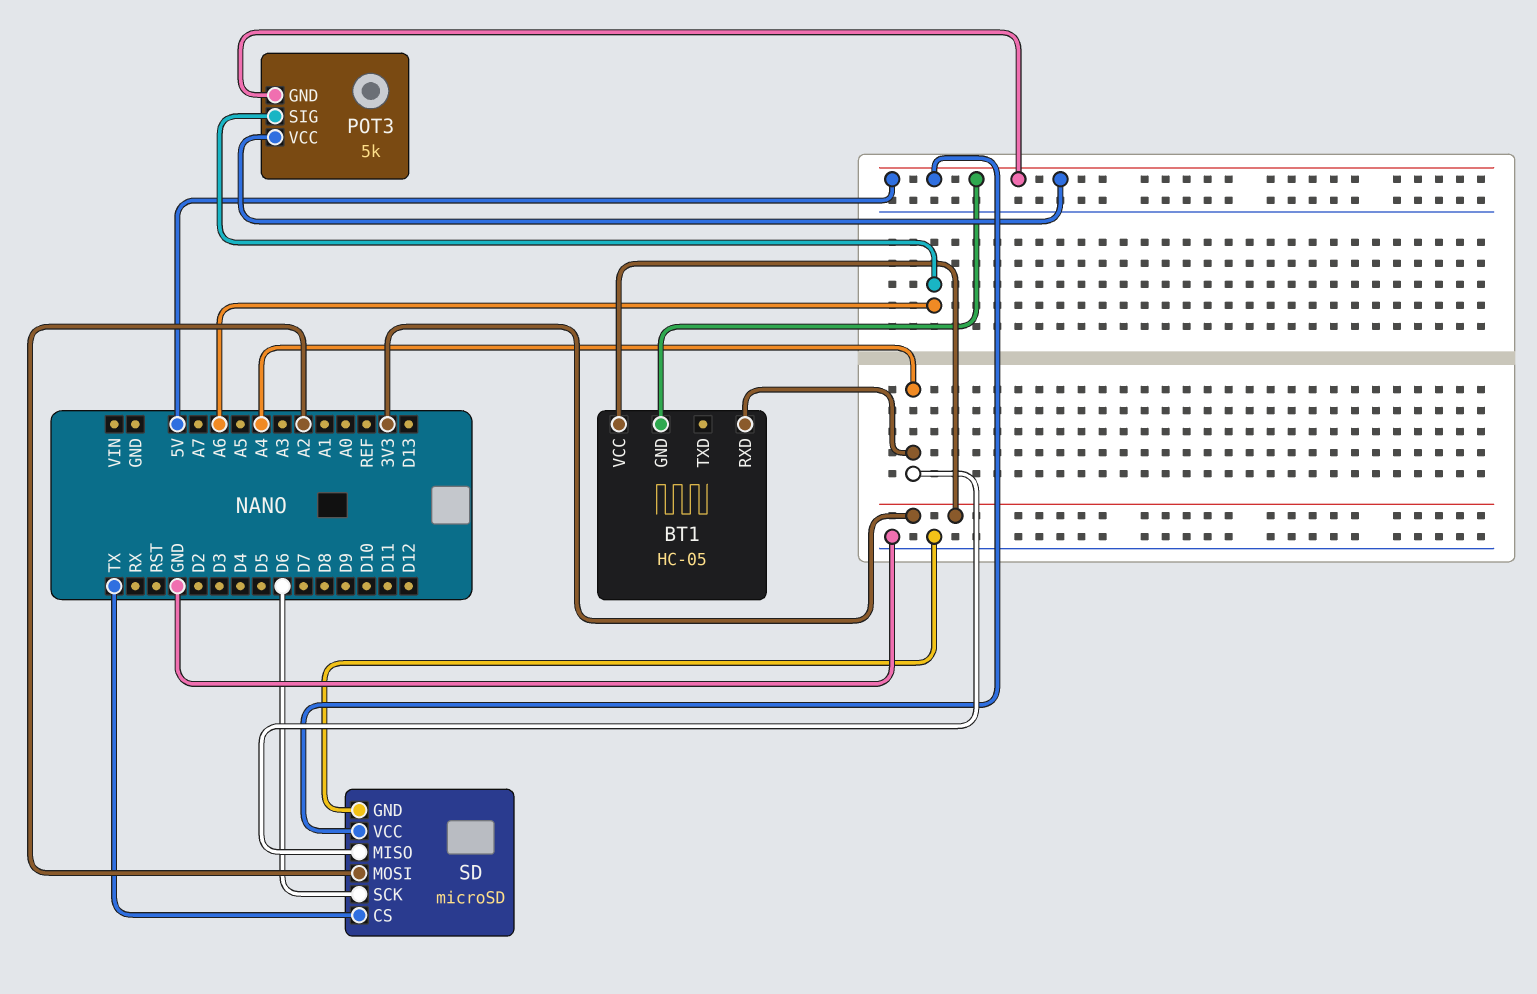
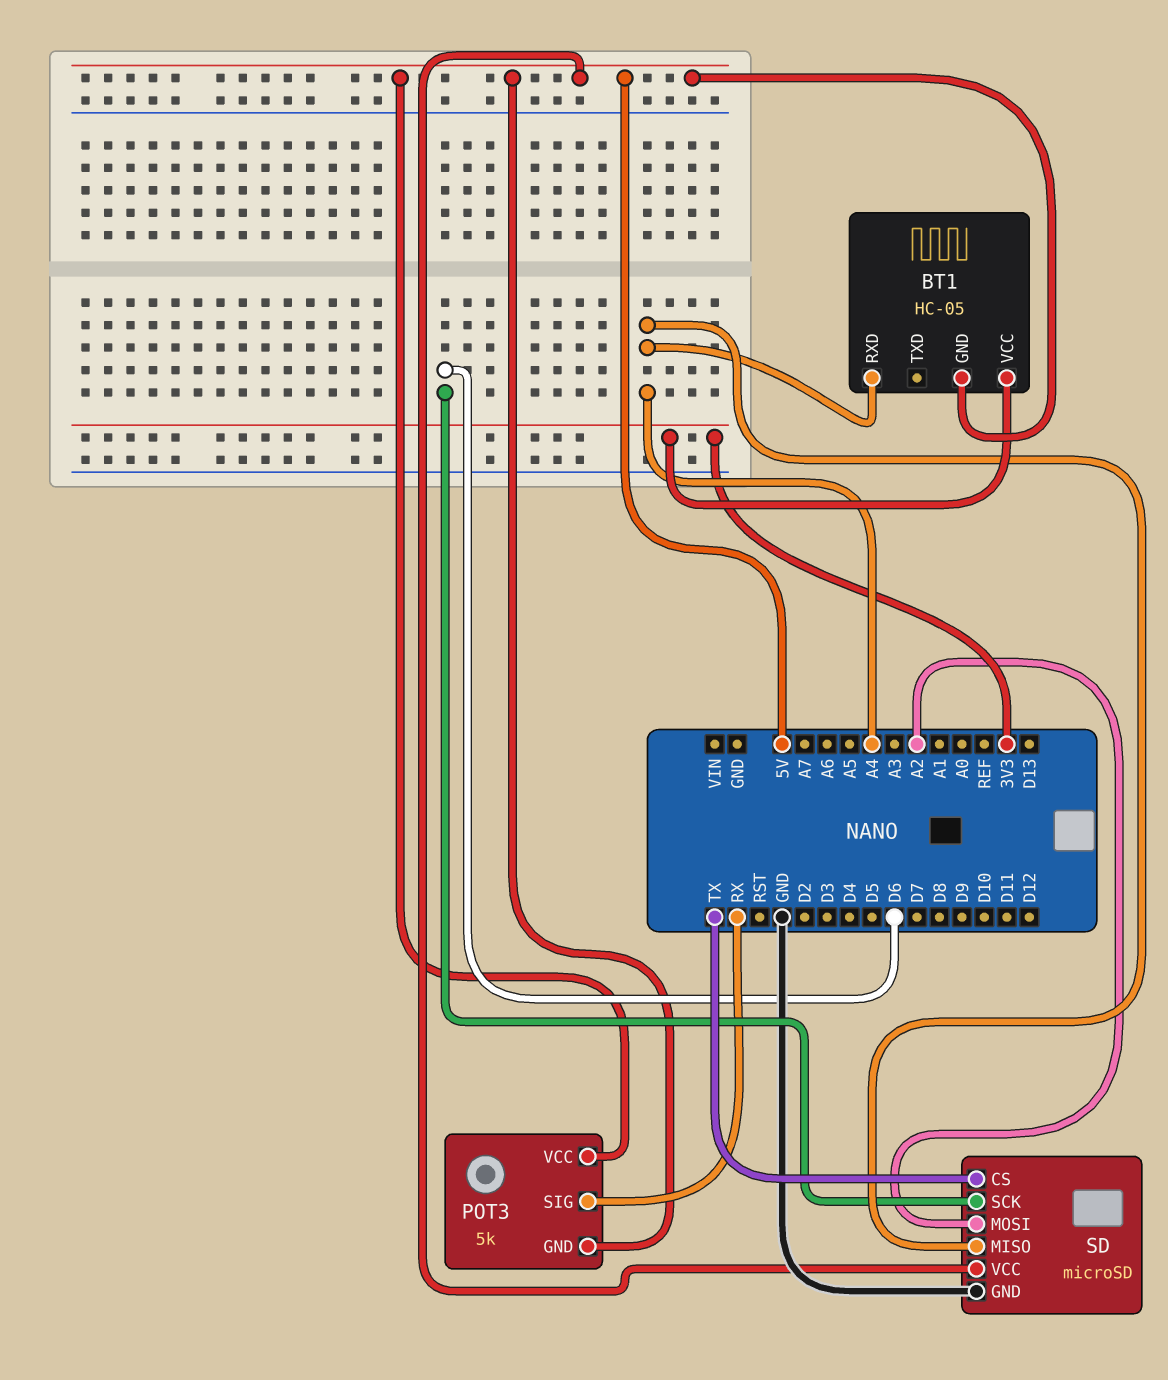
POT3 pin SIG: A6 -> RX

